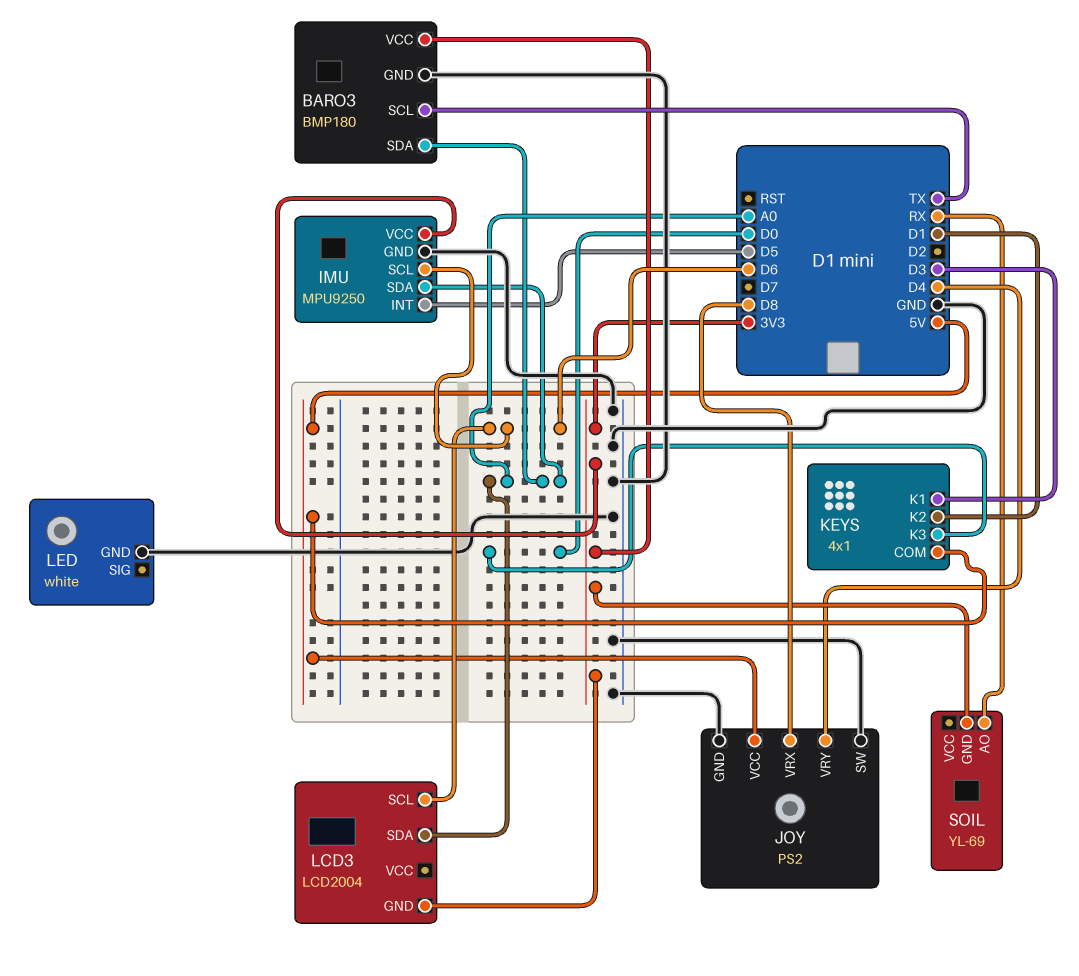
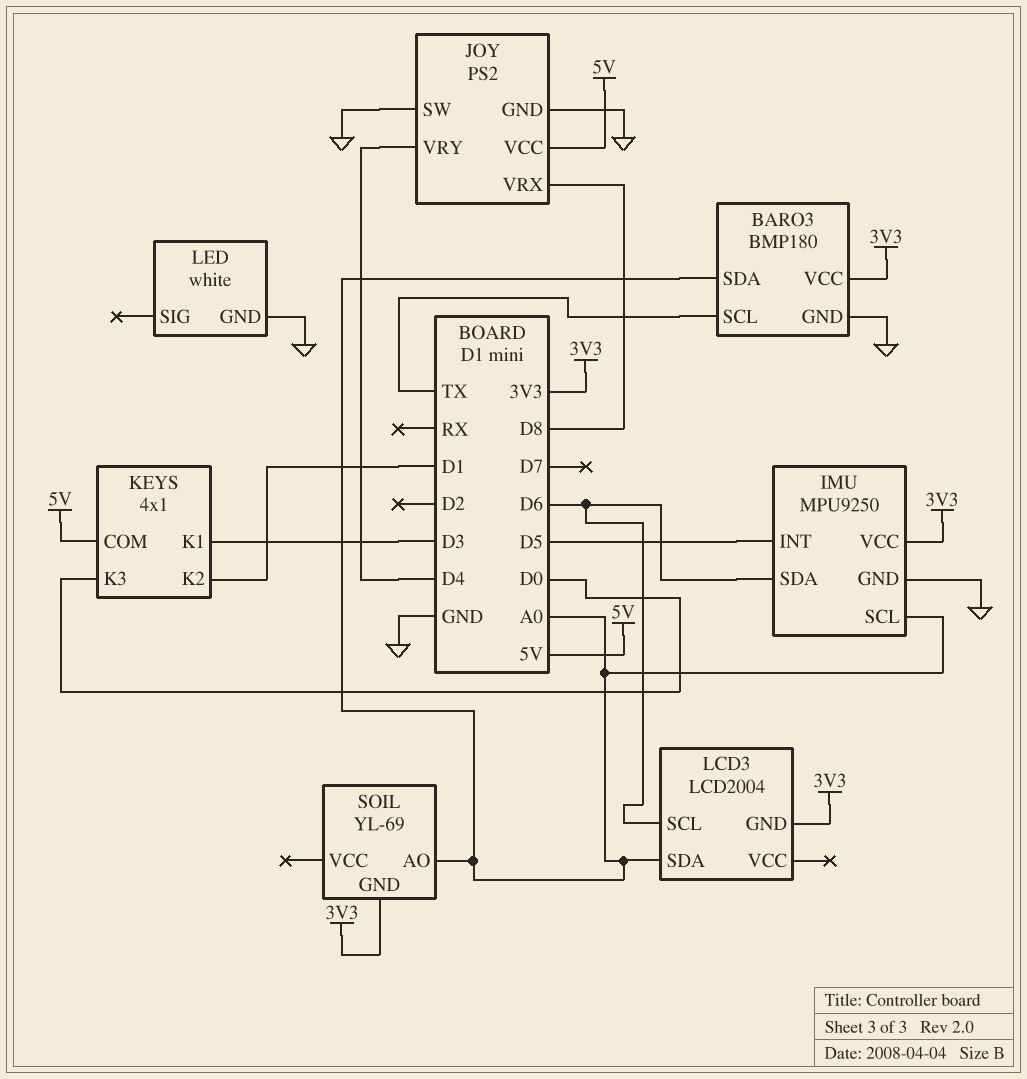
IMU pin SCL: D6 -> A0
IMU pin SDA: A0 -> D6
SOIL pin AO: RX -> A0

